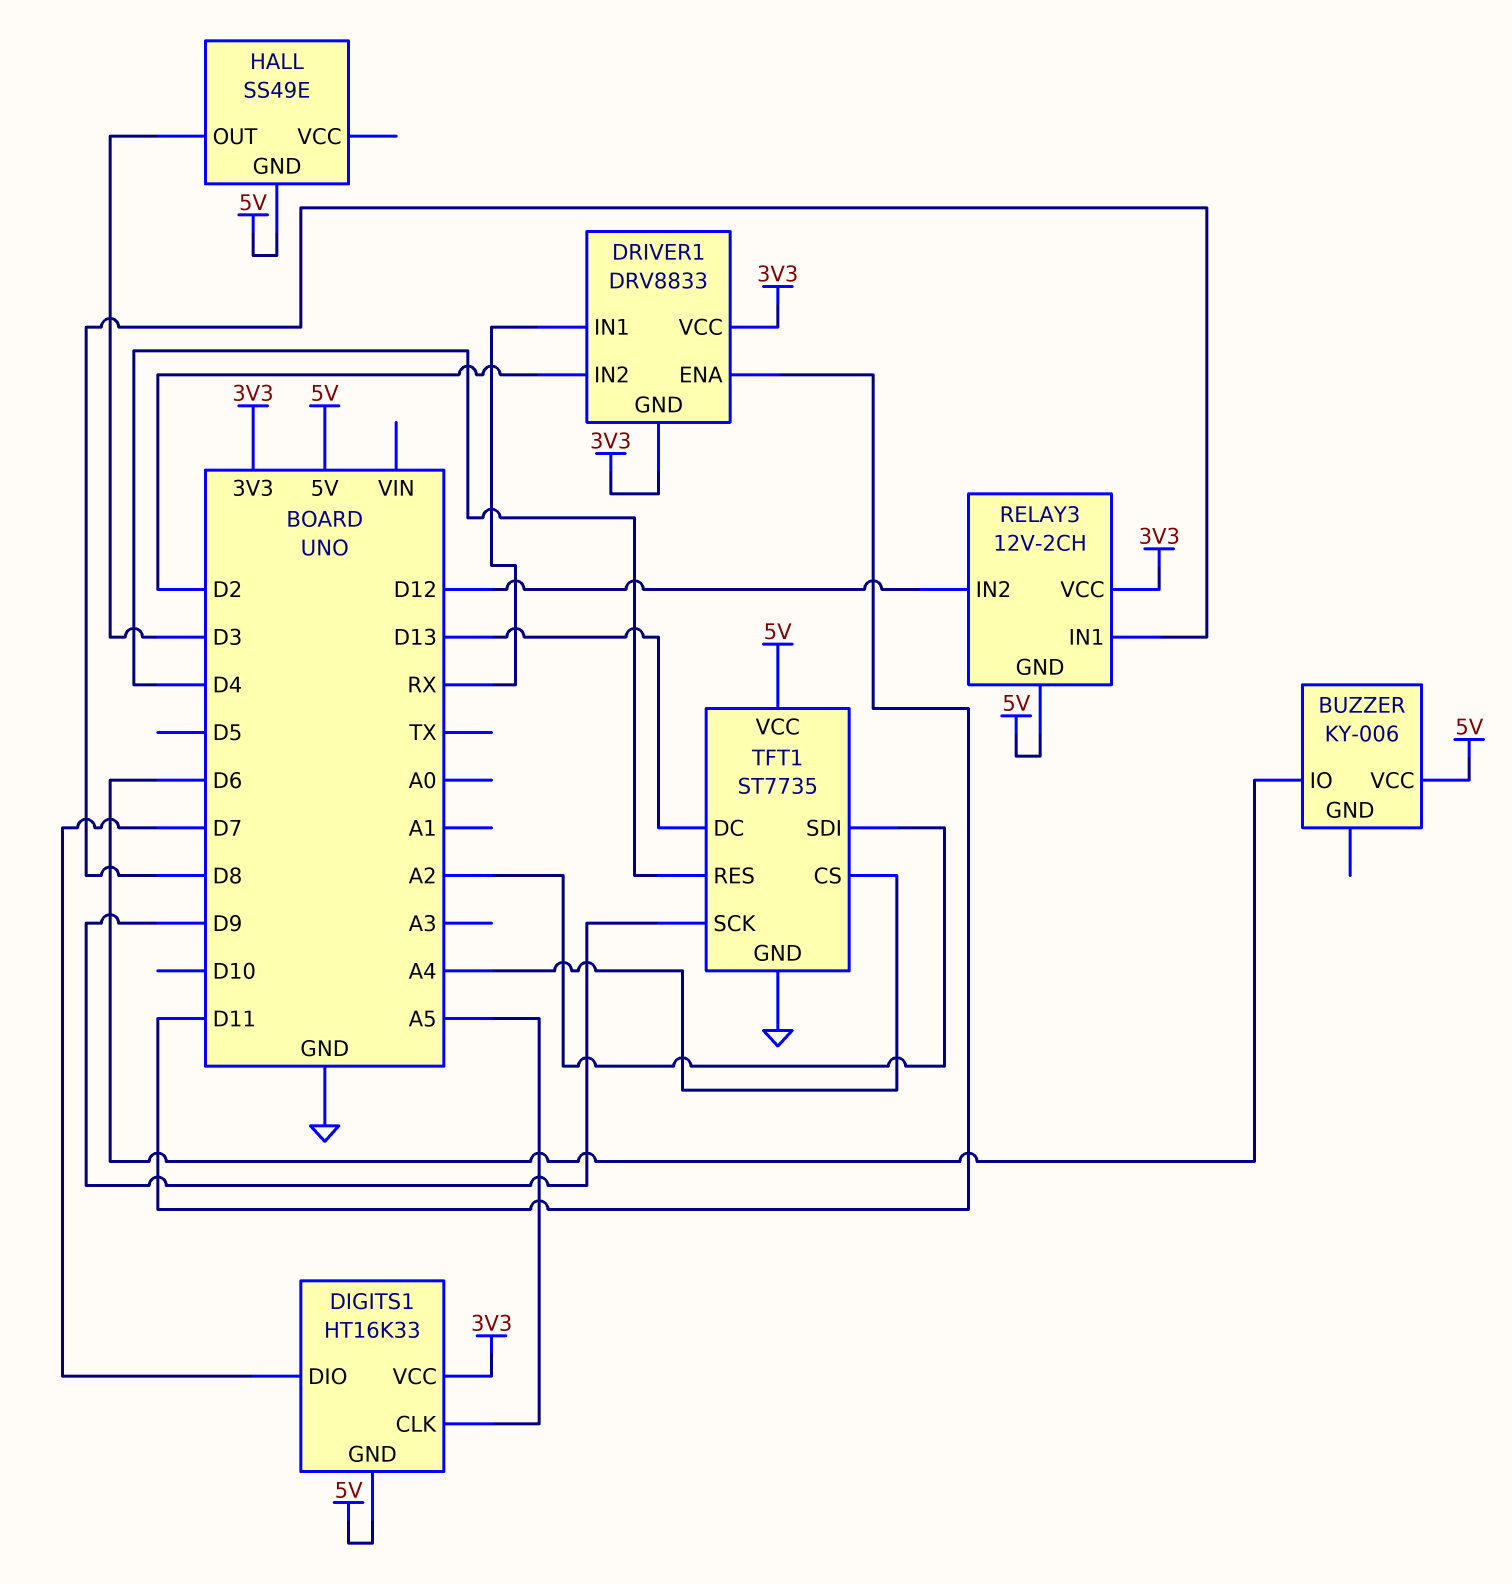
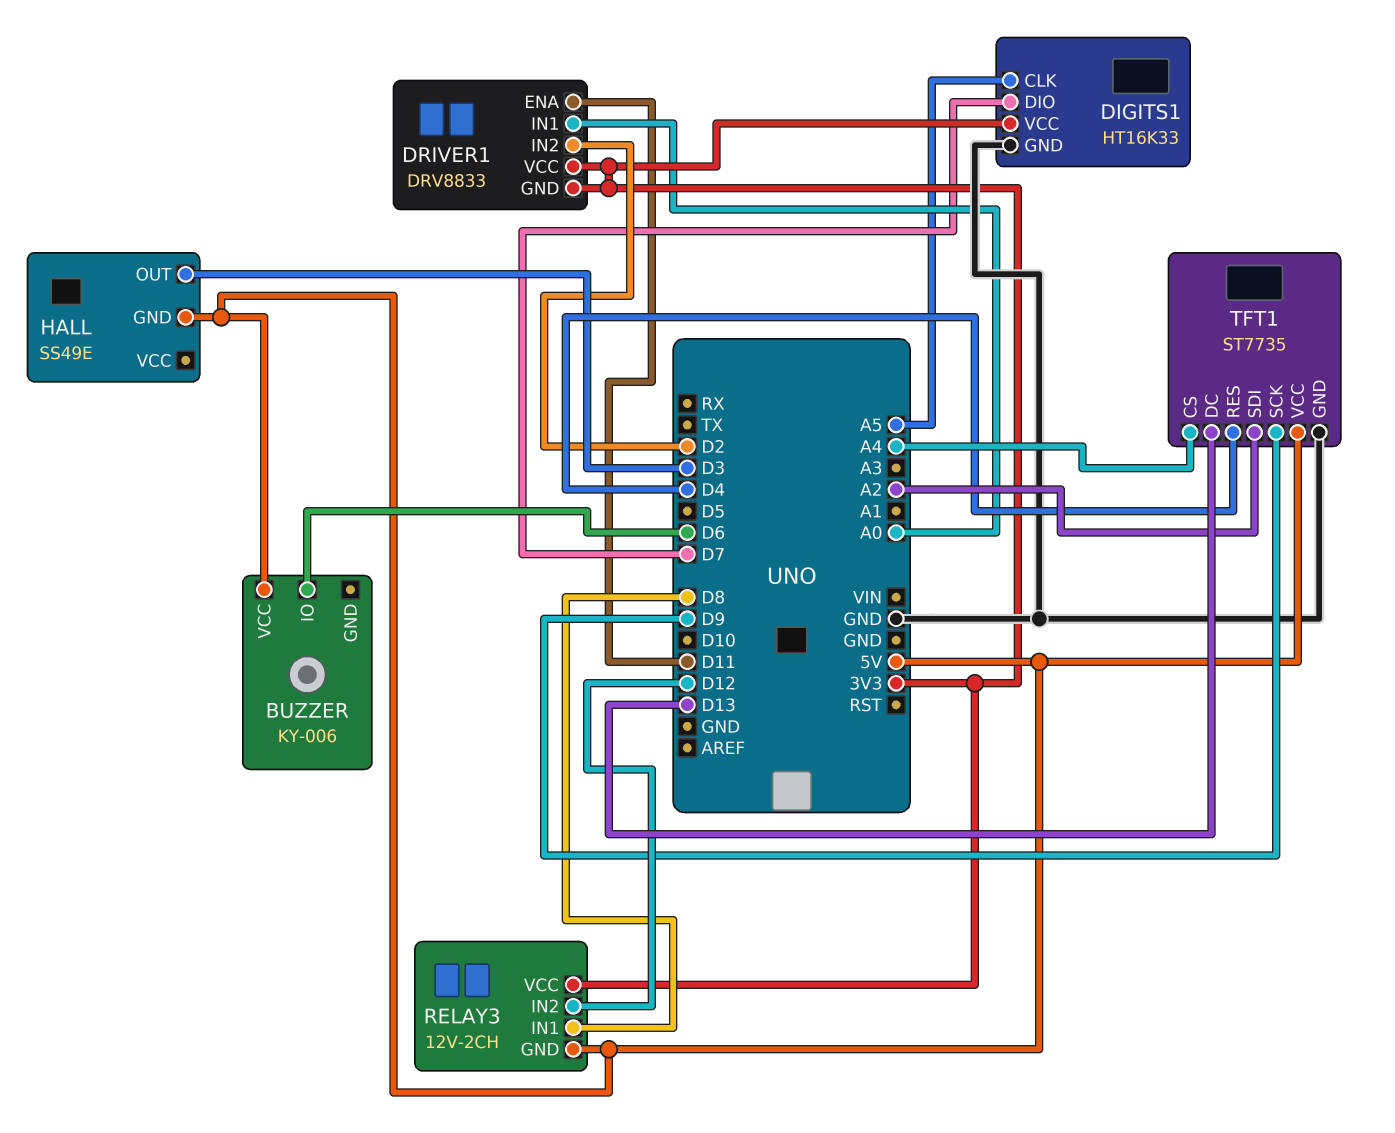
DIGITS1 pin GND: 5V -> GND
DRIVER1 pin IN1: RX -> A0

